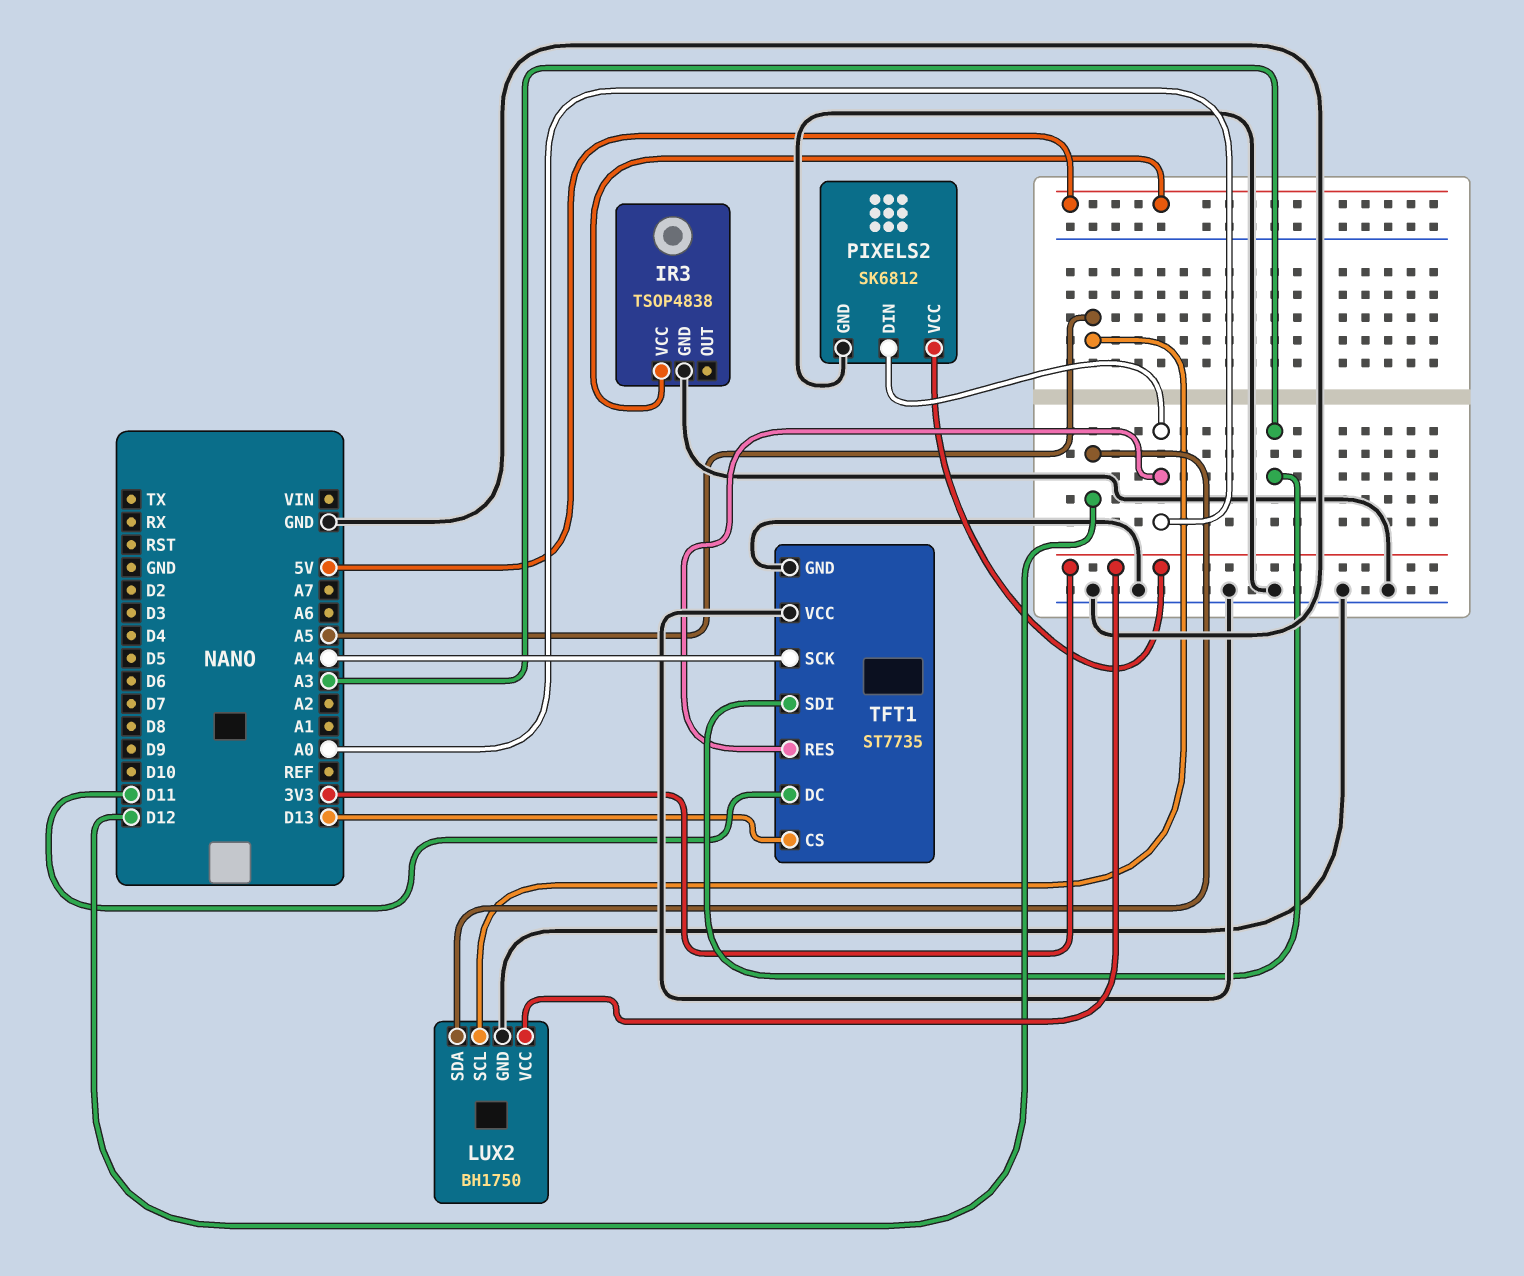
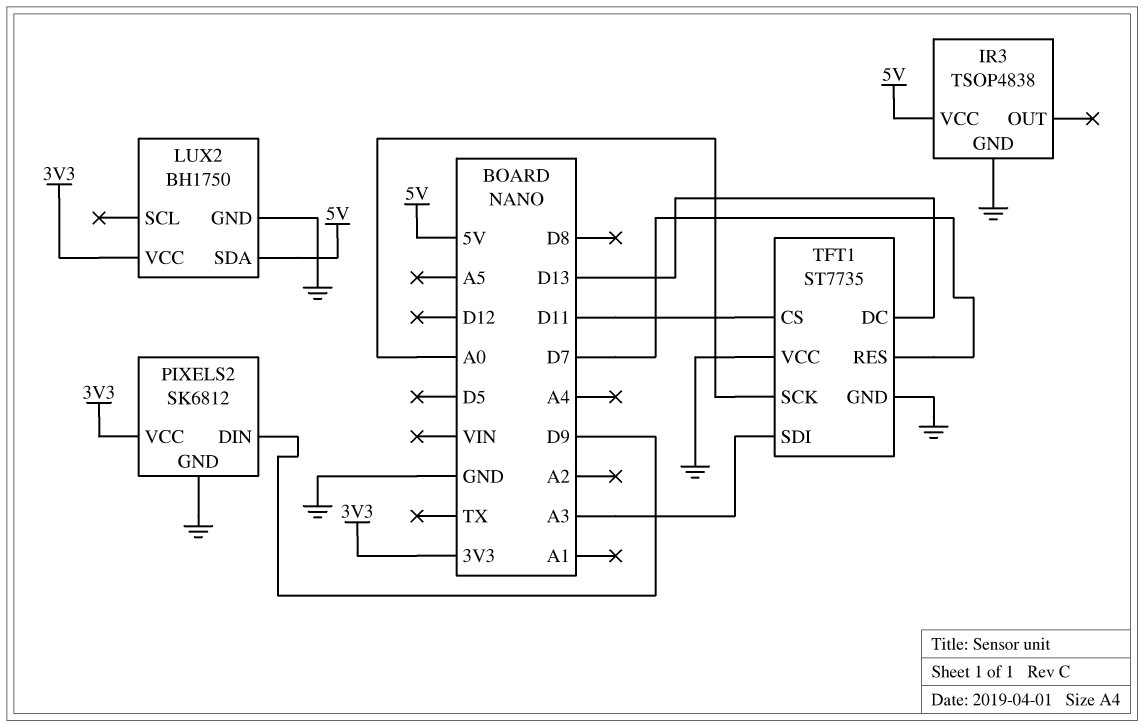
LUX2 pin SCL: A5 -> none
LUX2 pin SDA: D12 -> 5V
PIXELS2 pin DIN: A0 -> D9
TFT1 pin CS: D13 -> D11
TFT1 pin DC: D11 -> D13
TFT1 pin RES: A0 -> D7
TFT1 pin SCK: A4 -> A0

